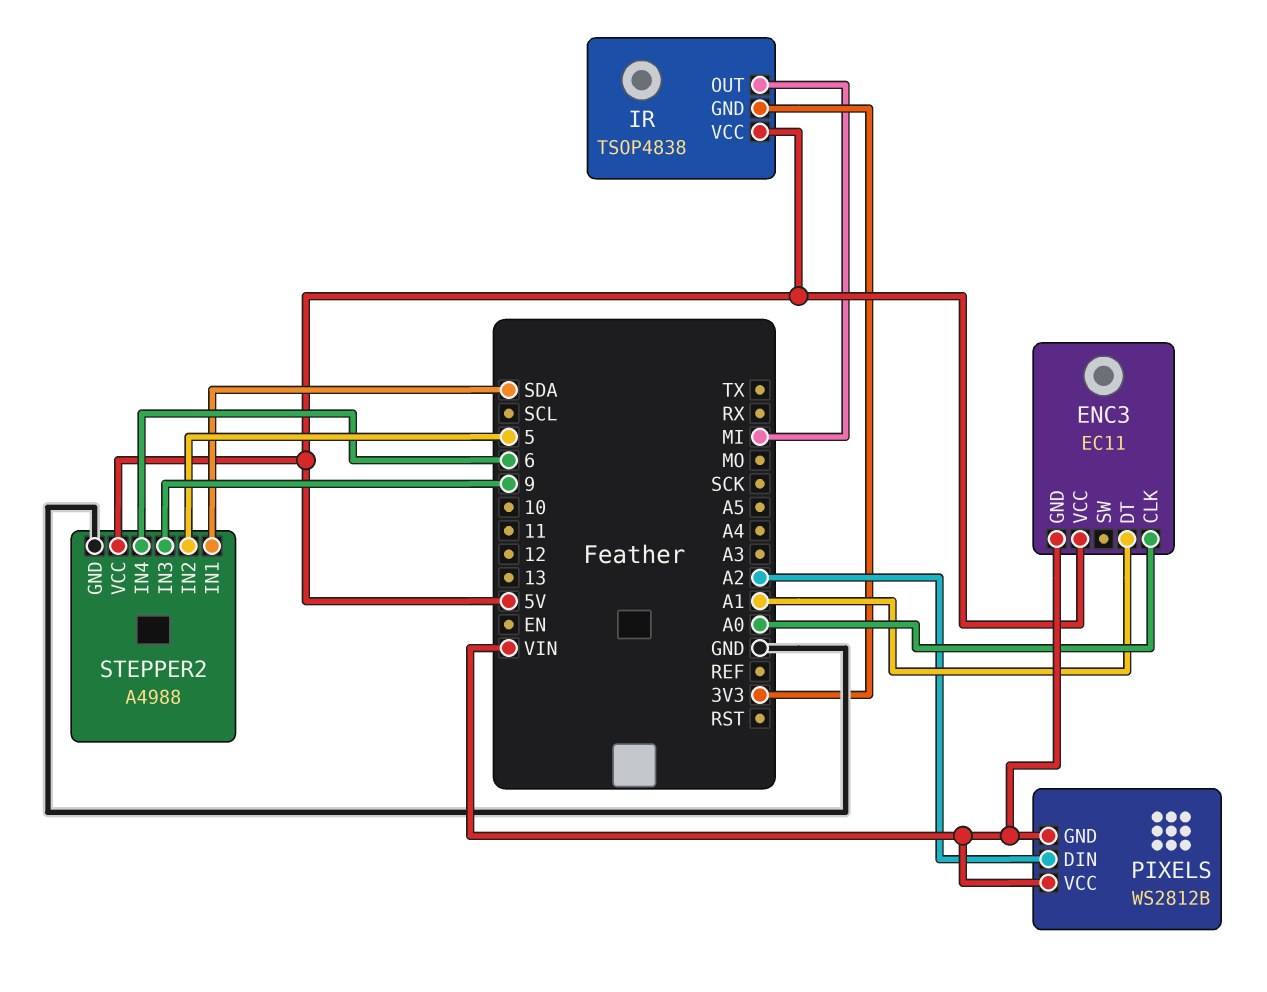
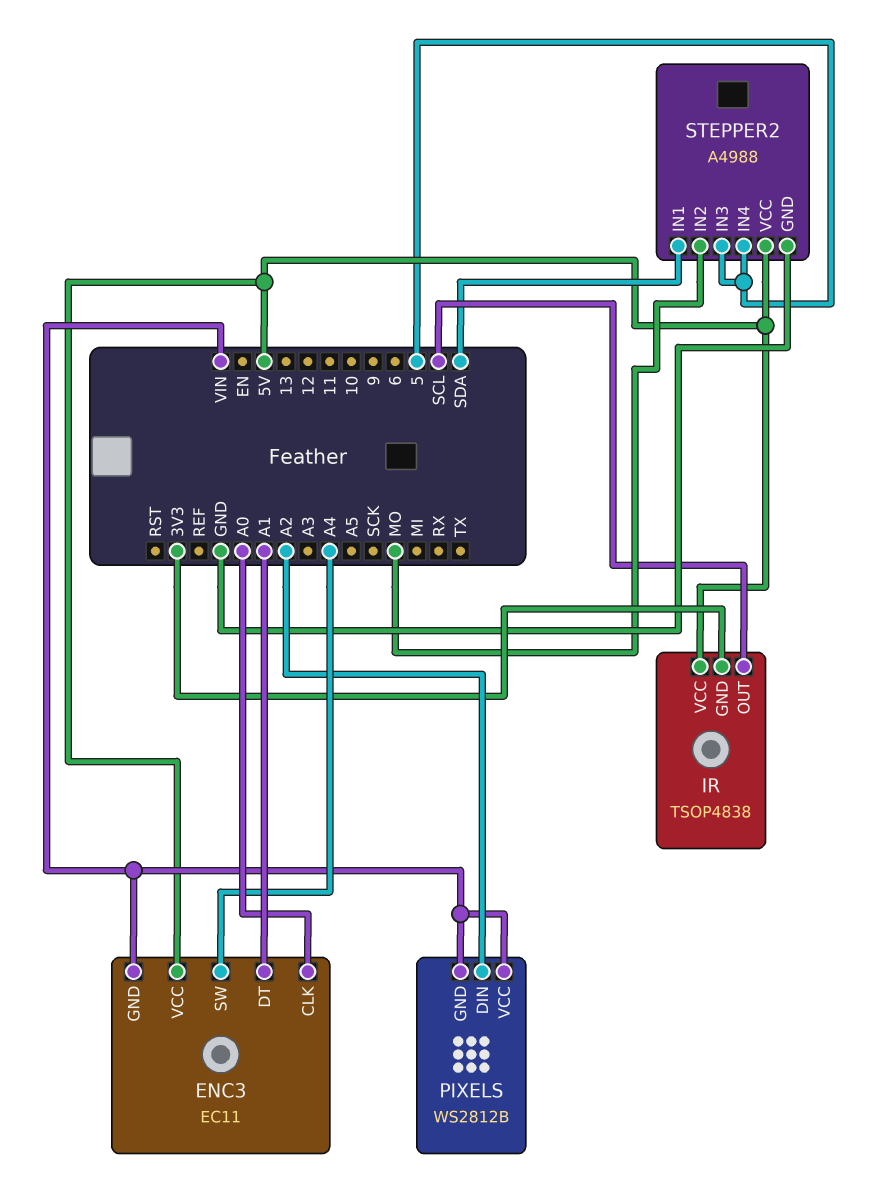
ENC3 pin SW: none -> A4
IR pin OUT: MI -> SCL
STEPPER2 pin IN2: 5 -> MO
STEPPER2 pin IN3: 9 -> 5
STEPPER2 pin IN4: 6 -> 5

